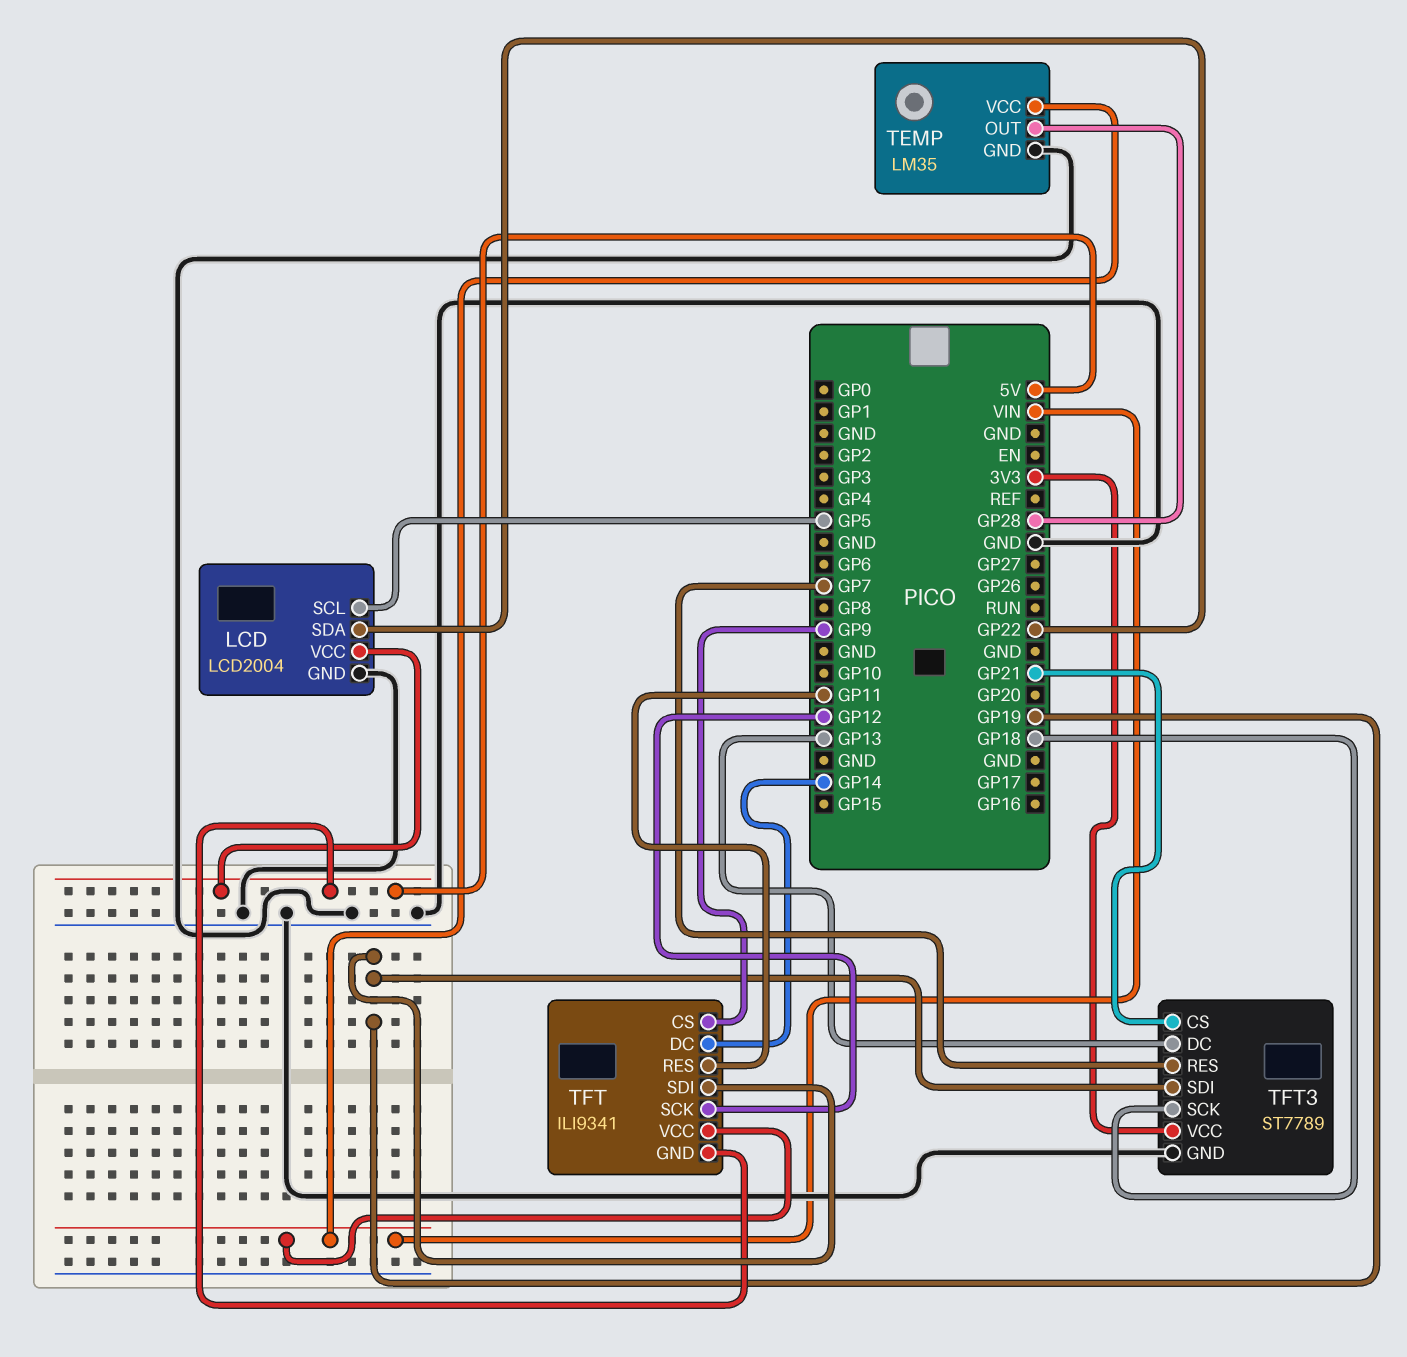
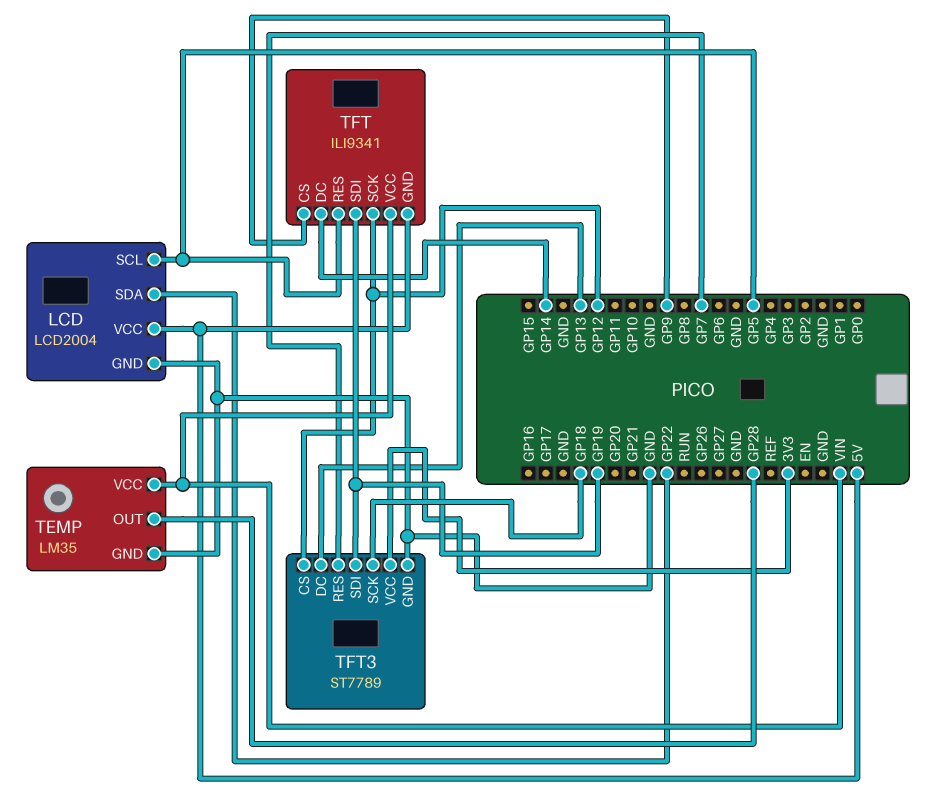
TFT pin RES: GP11 -> GP5
TFT3 pin CS: GP21 -> GP12

